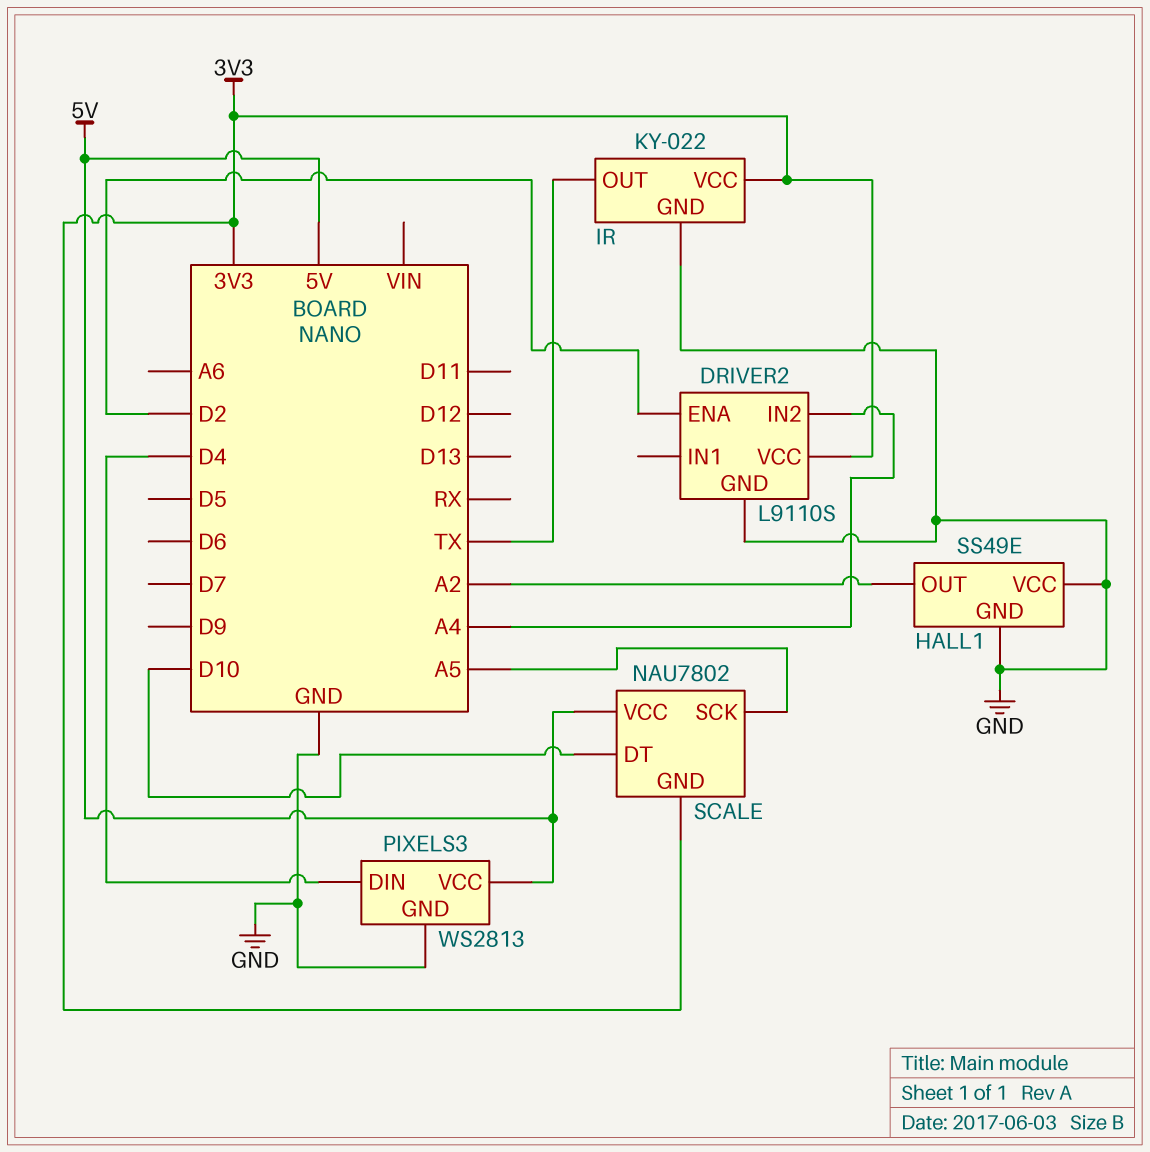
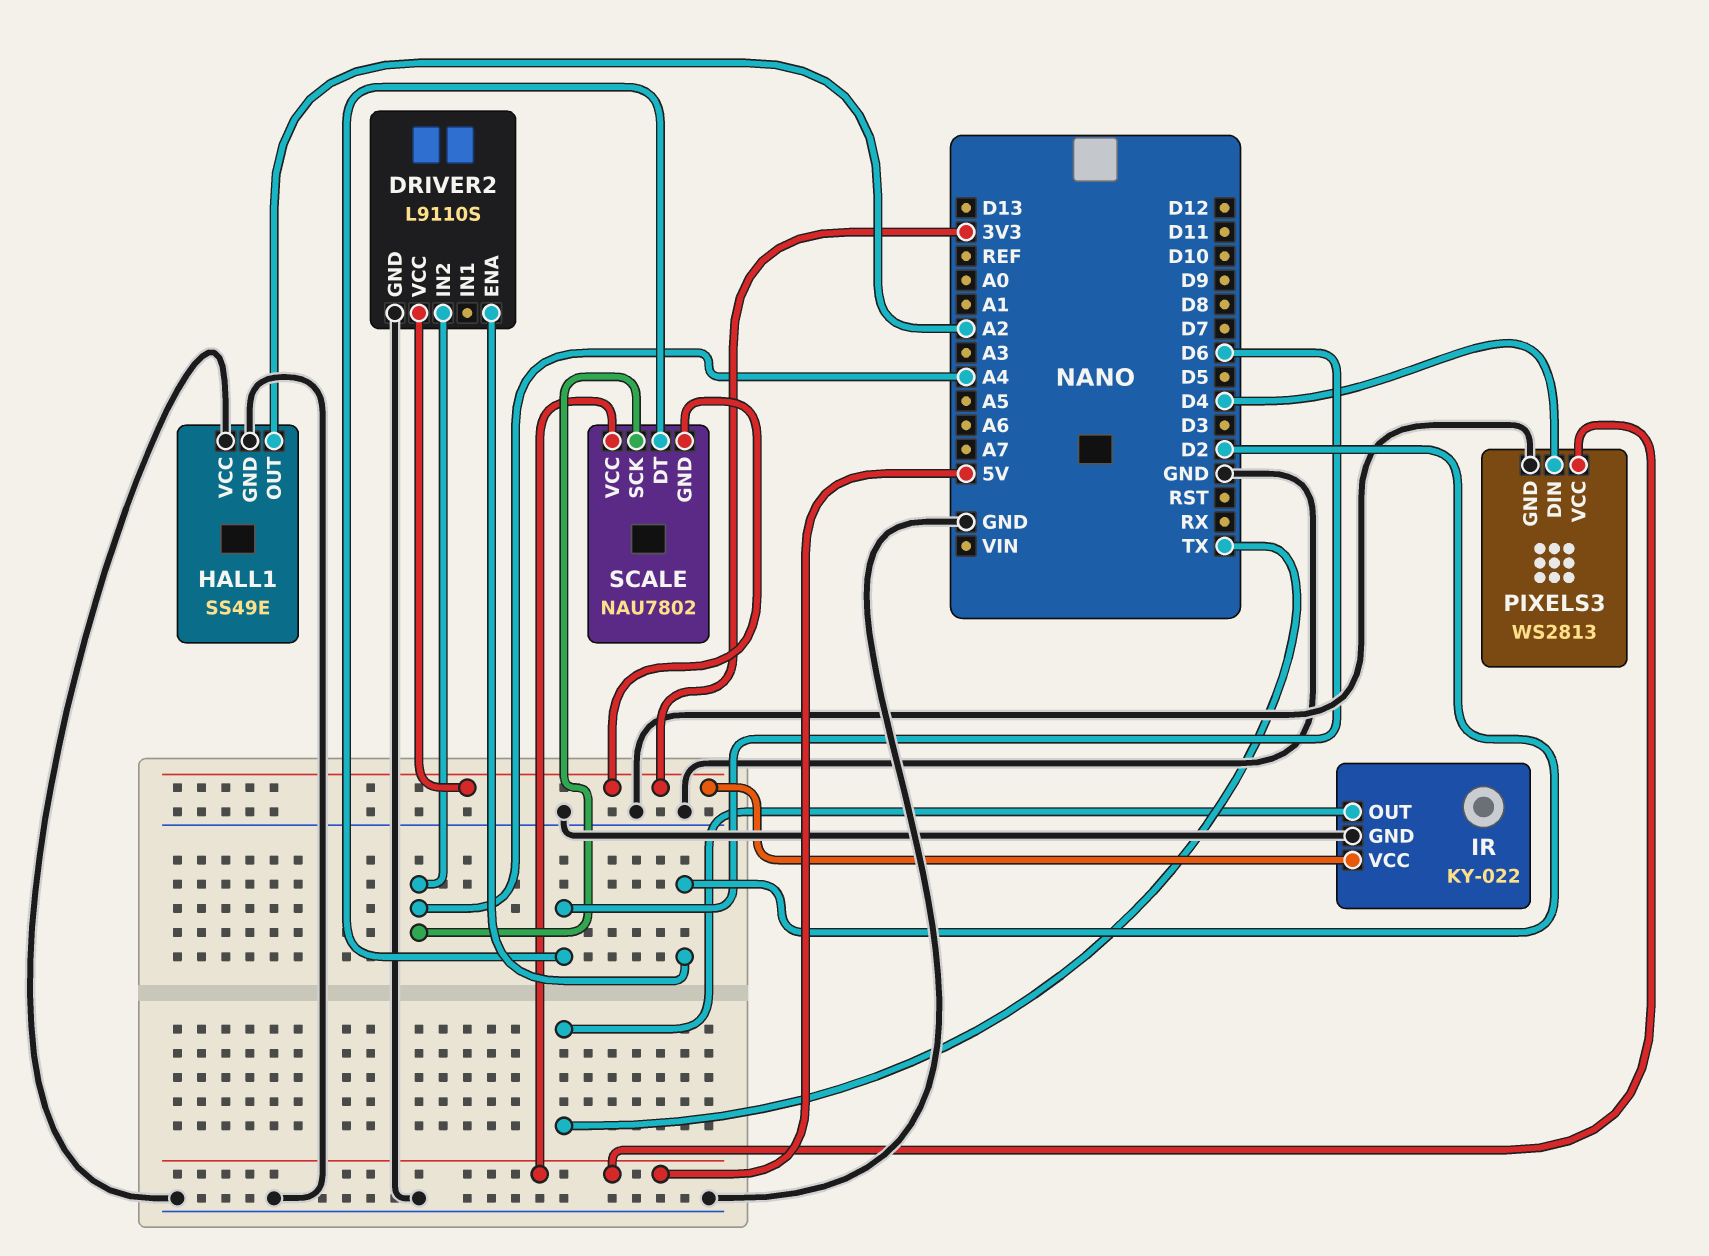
SCALE pin DT: D10 -> D6
SCALE pin SCK: A5 -> A4

